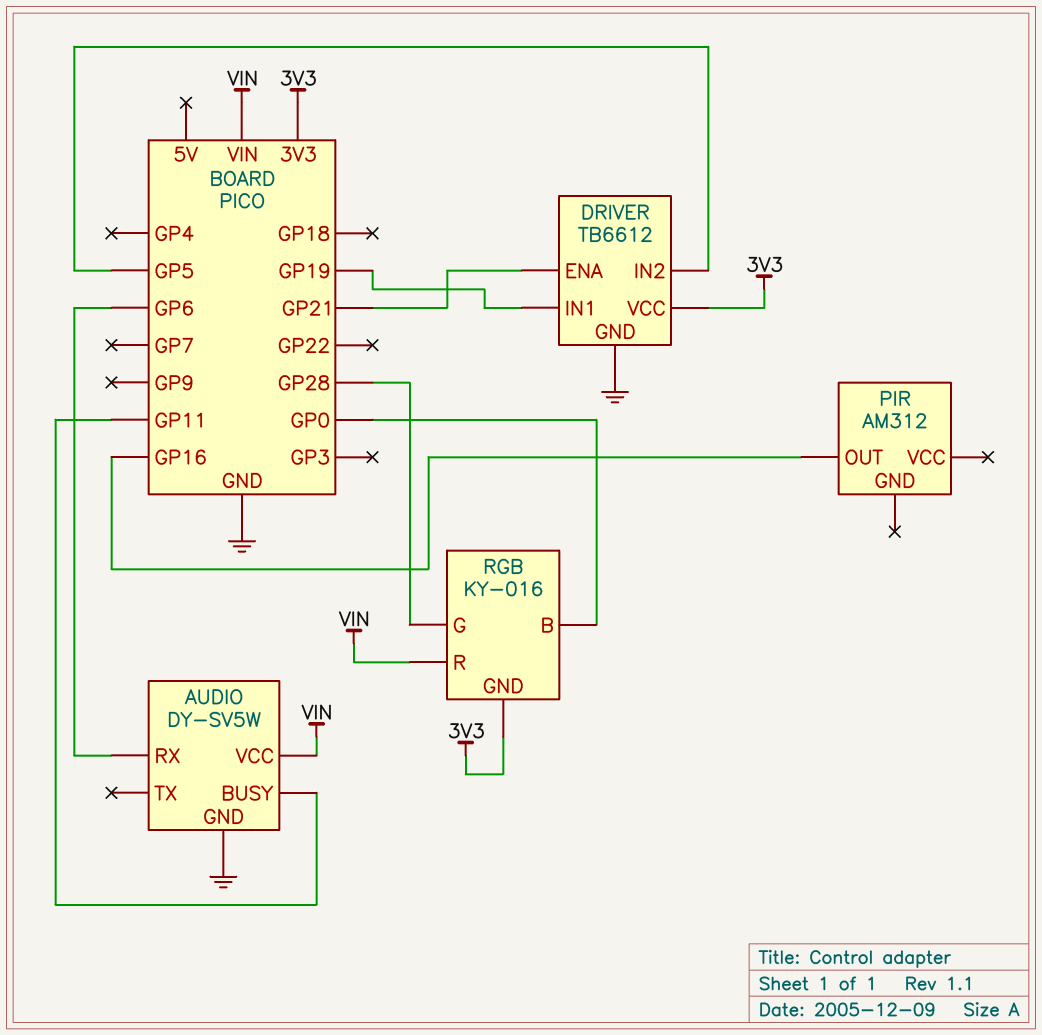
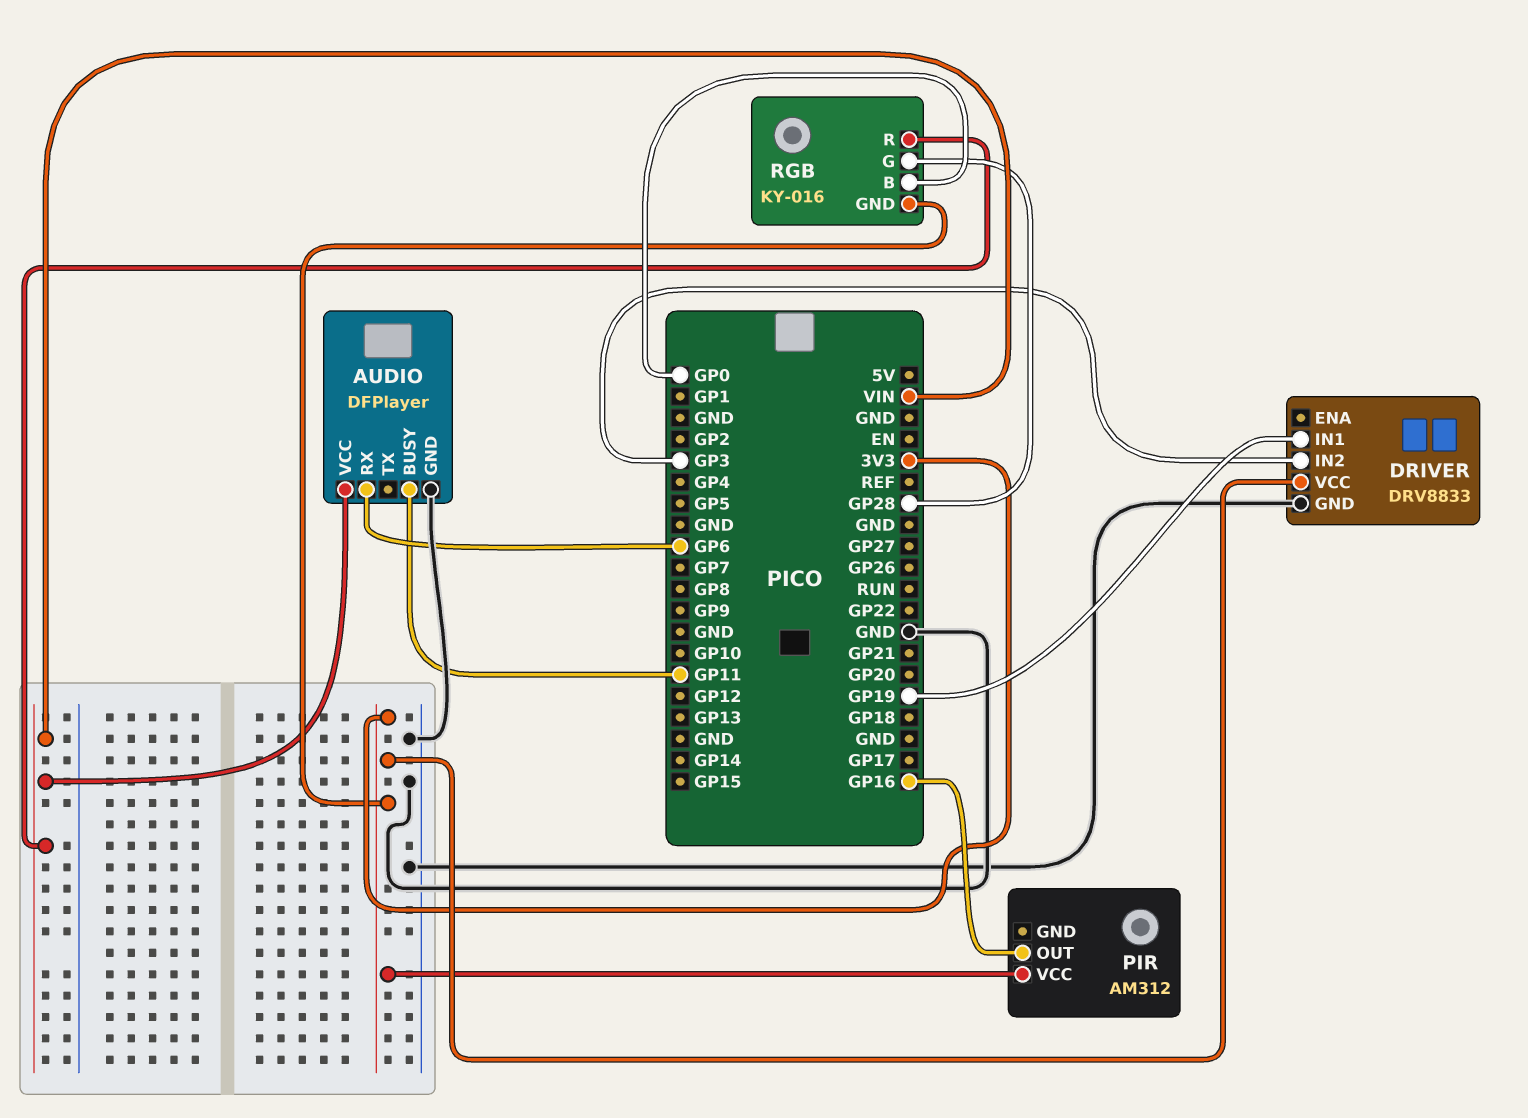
AUDIO: DY-SV5W -> DFPlayer
DRIVER: TB6612 -> DRV8833
DRIVER pin ENA: GP21 -> none
DRIVER pin IN2: GP5 -> GP3
PIR pin VCC: none -> 3V3

